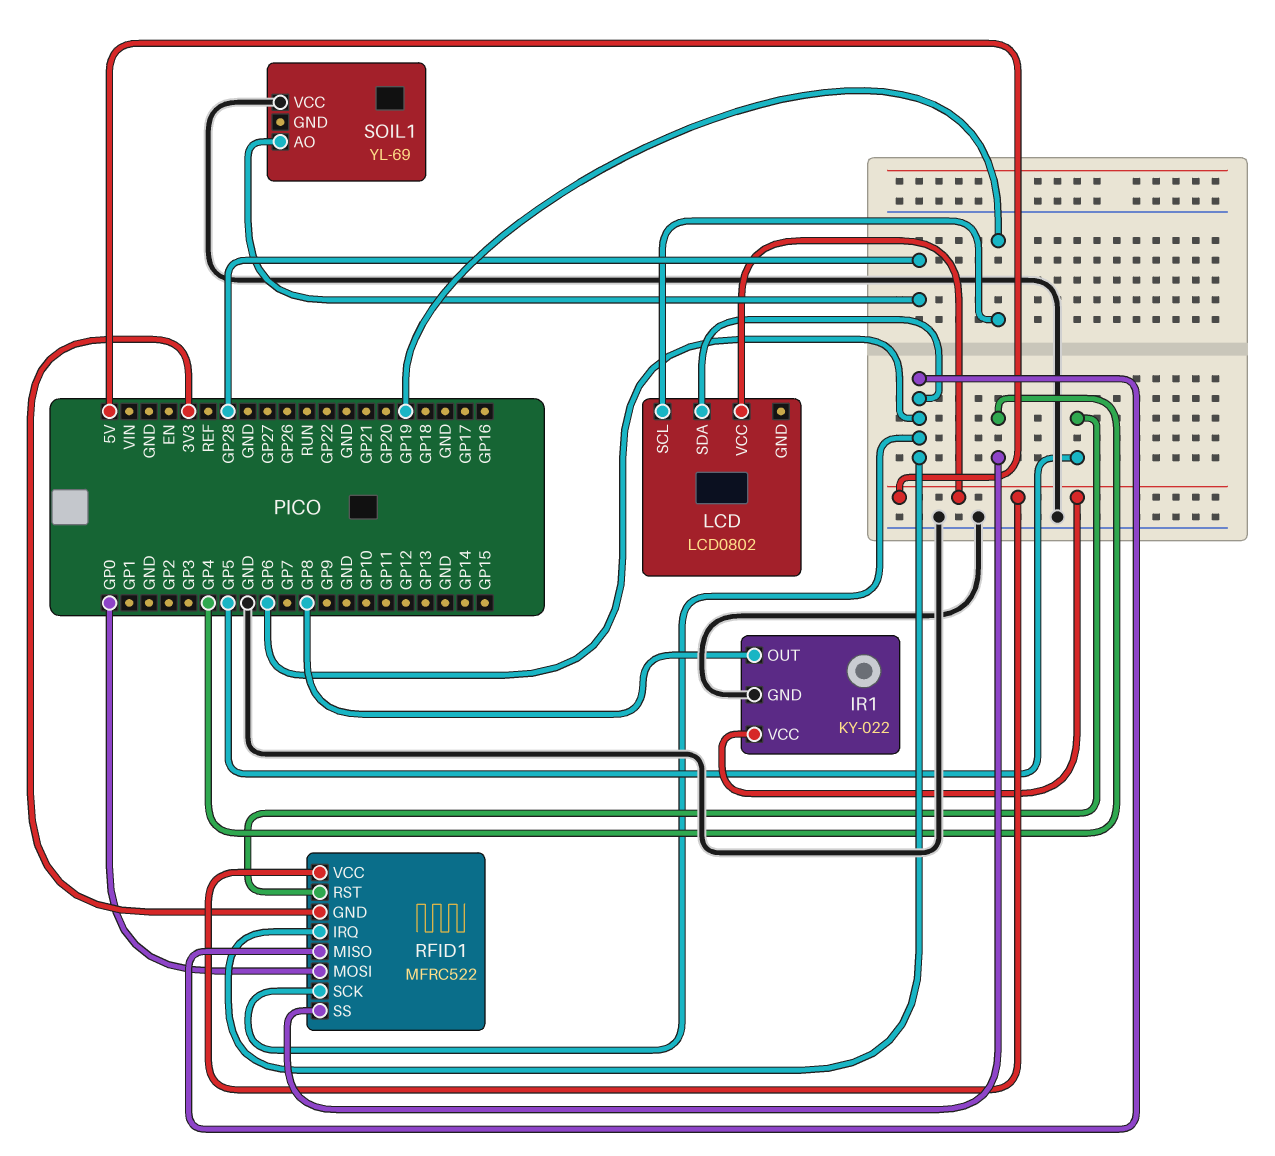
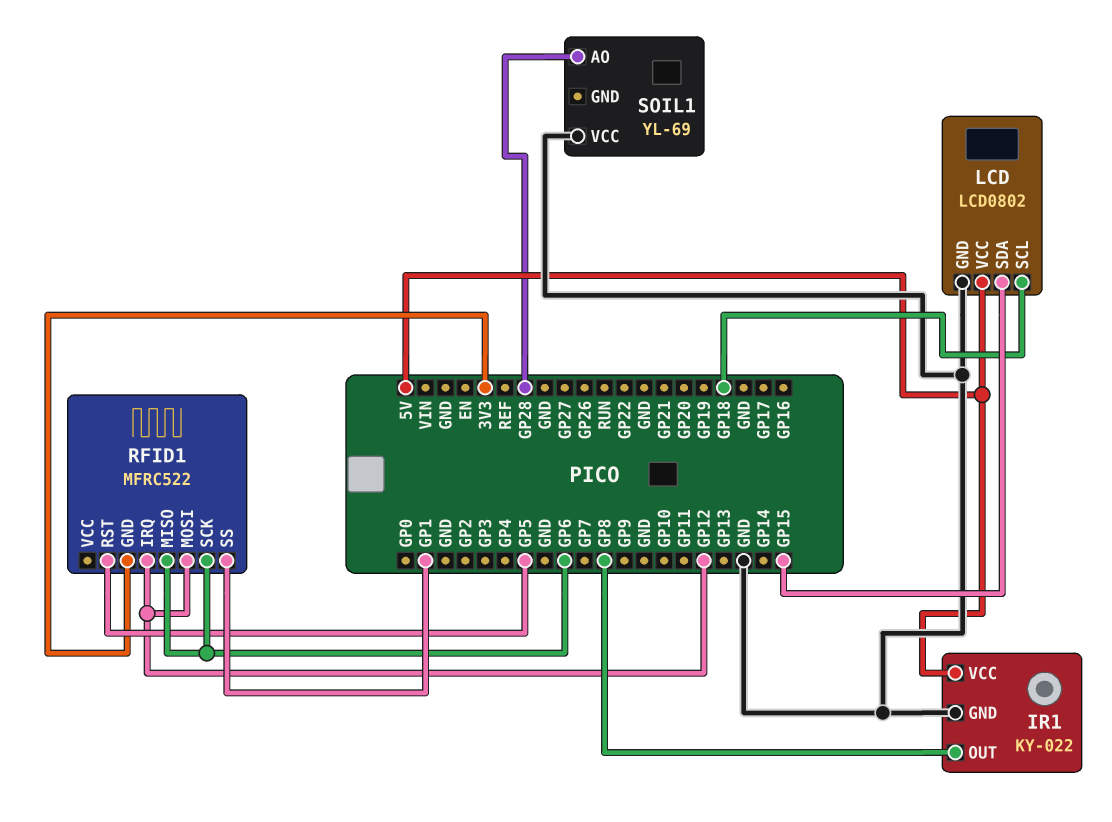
LCD pin GND: none -> GND
LCD pin SCL: GP19 -> GP18
LCD pin SDA: GP6 -> GP15
RFID1 pin IRQ: GP6 -> GP12
RFID1 pin MOSI: GP0 -> GP12
RFID1 pin SS: GP4 -> GP1
RFID1 pin VCC: 5V -> none

